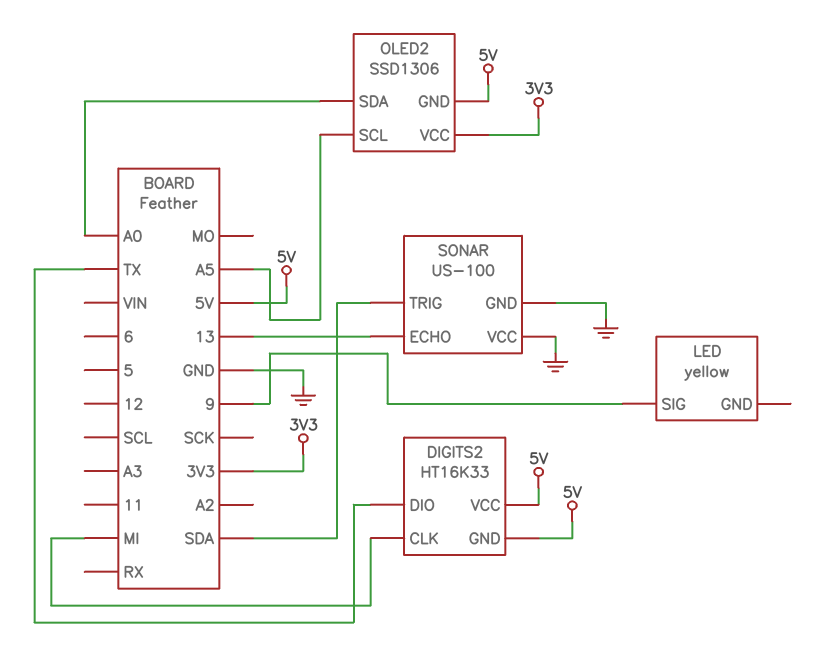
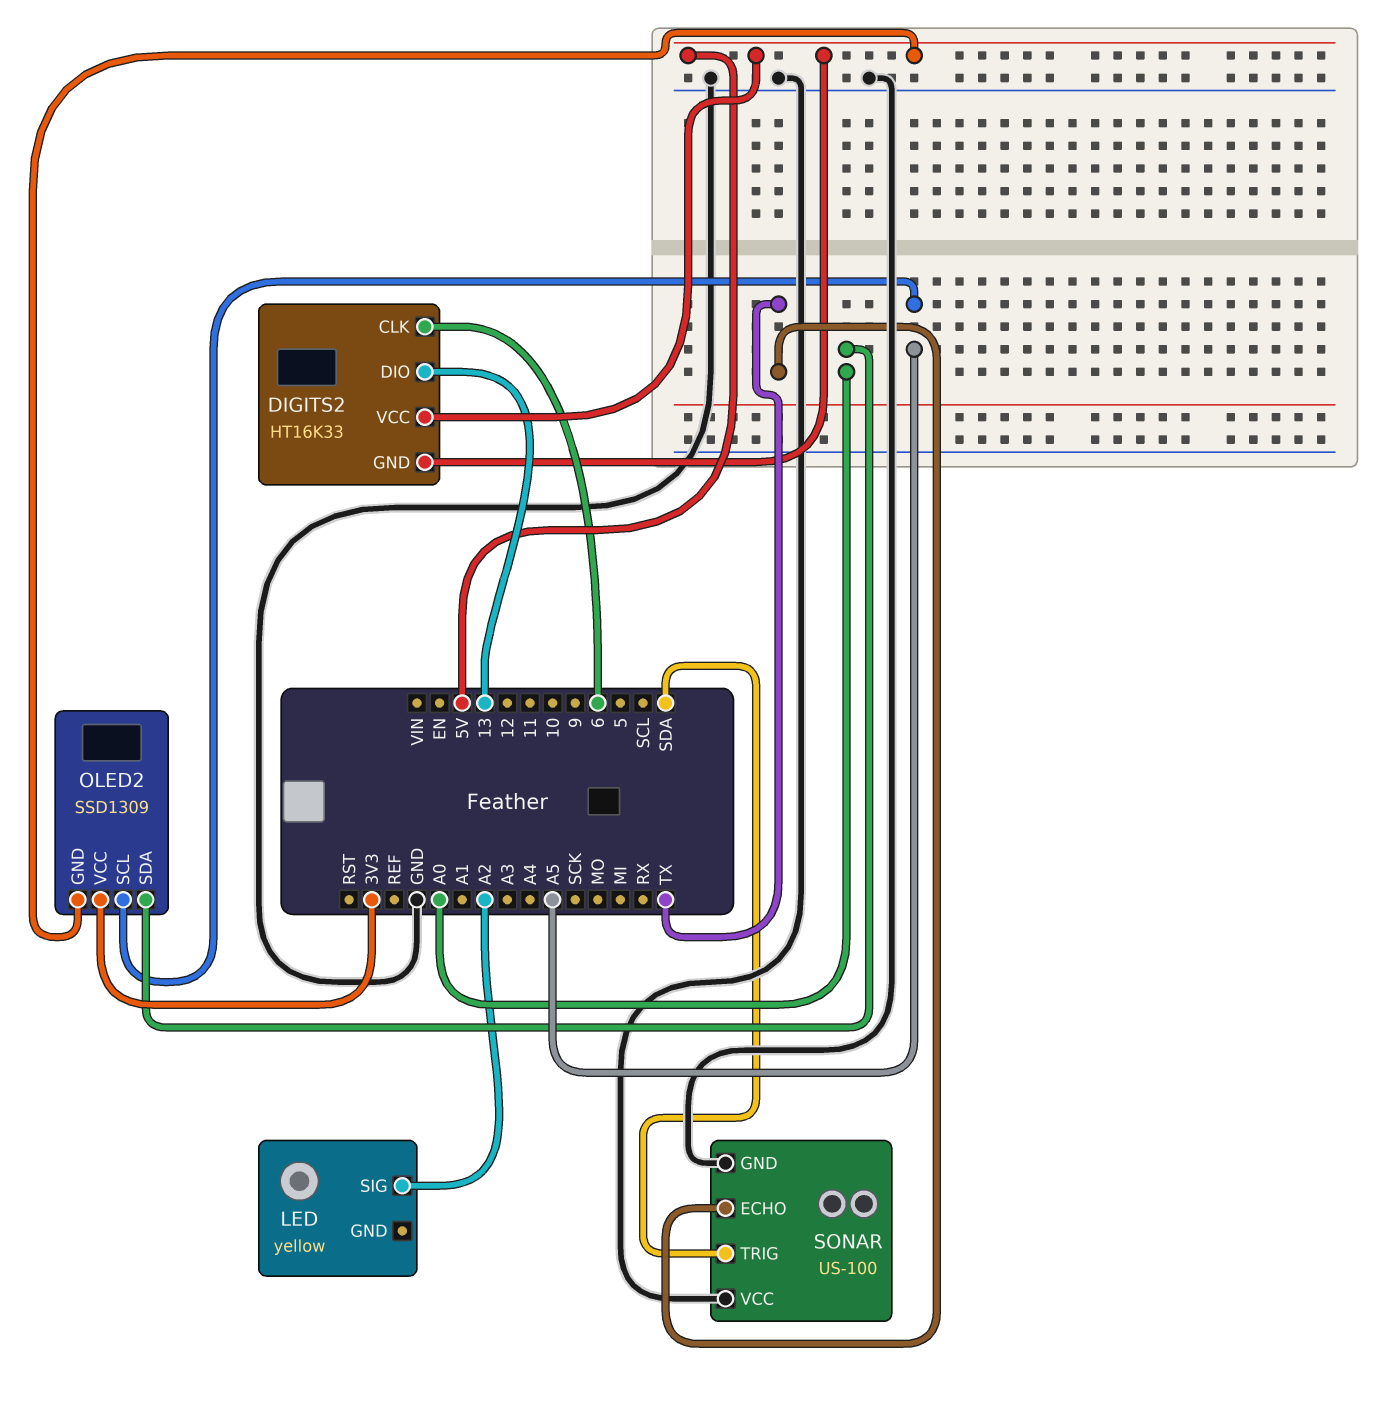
DIGITS2 pin CLK: MI -> 6
DIGITS2 pin DIO: TX -> 13
LED pin SIG: 9 -> A2
OLED2: SSD1306 -> SSD1309
SONAR pin ECHO: 13 -> TX

